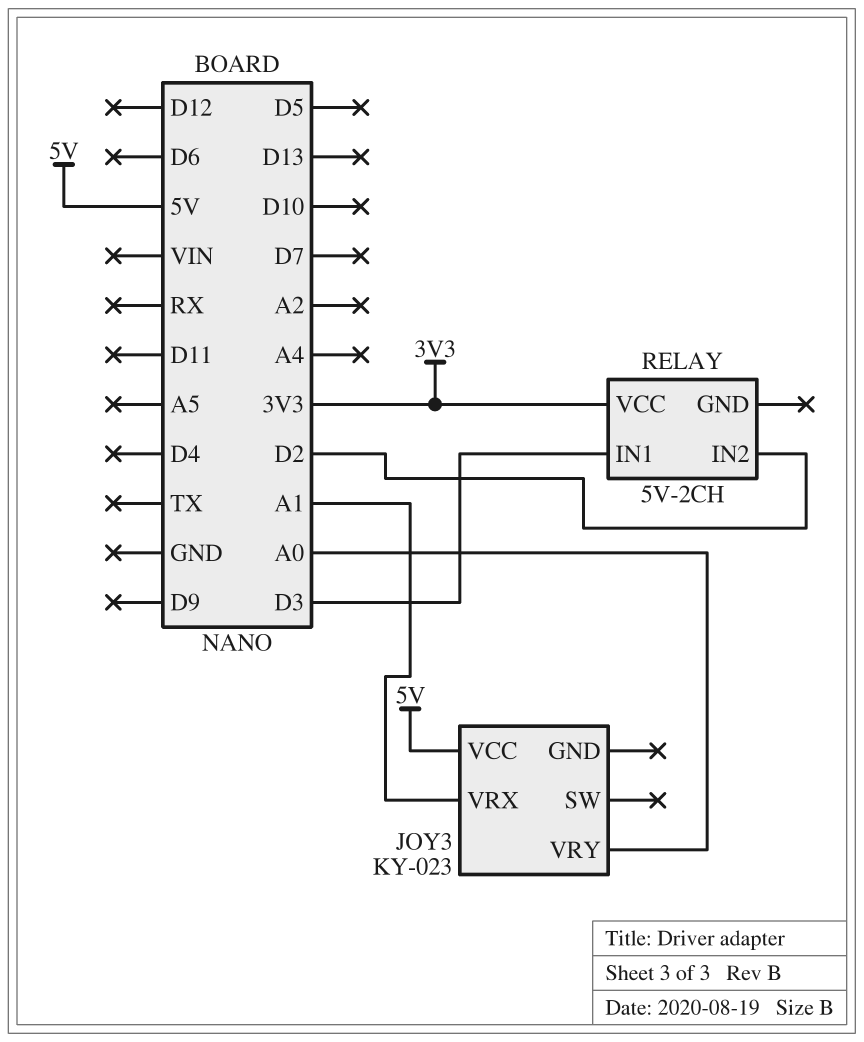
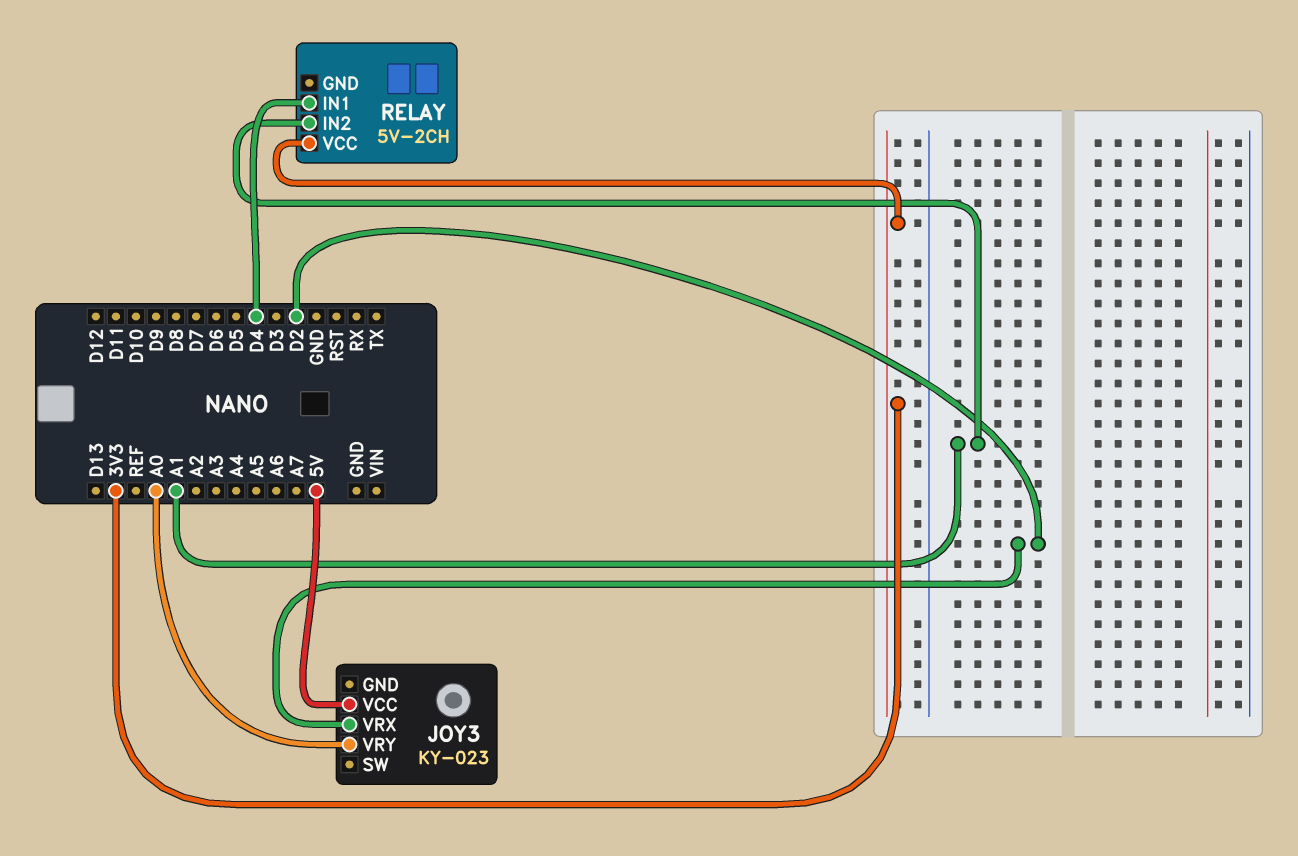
JOY3 pin VRX: A1 -> D2
RELAY pin IN1: D3 -> D4
RELAY pin IN2: D2 -> A1

